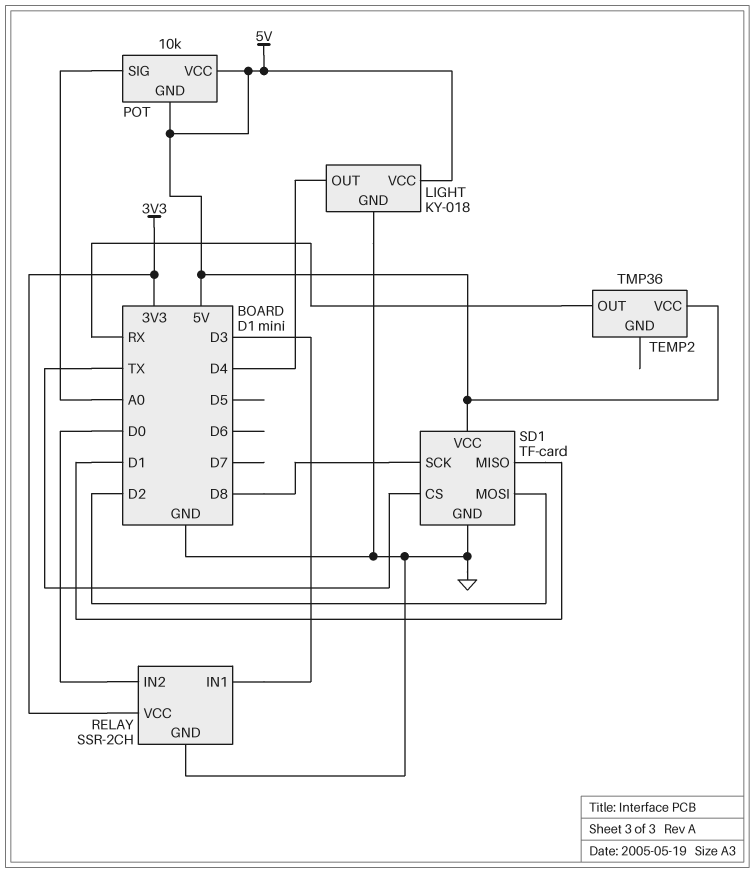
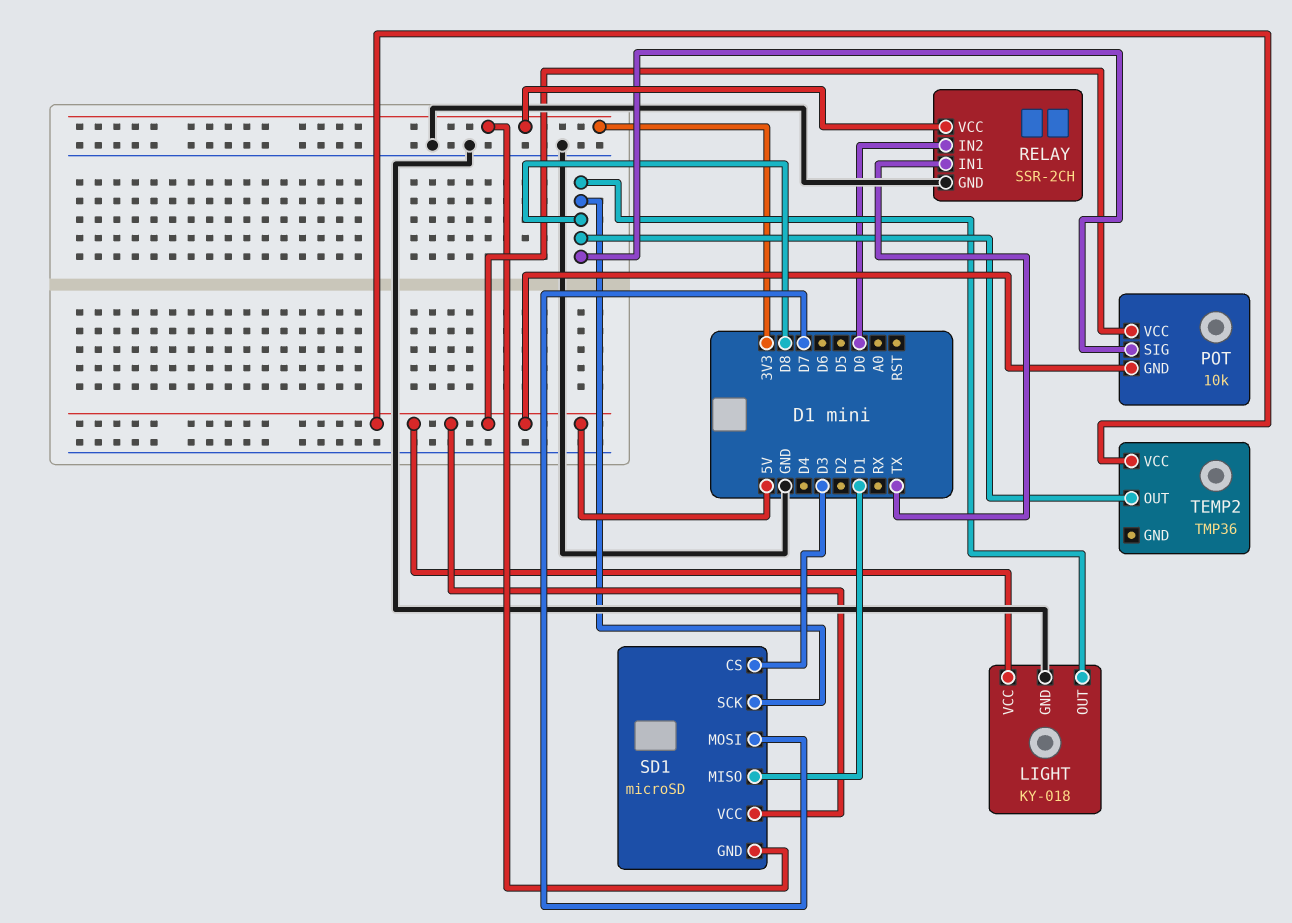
LIGHT pin OUT: D4 -> D8
POT pin SIG: A0 -> D8
RELAY pin IN1: D3 -> TX
SD1: TF-card -> microSD
SD1 pin CS: TX -> D3
SD1 pin GND: GND -> 3V3
SD1 pin MOSI: D2 -> D7
TEMP2 pin OUT: RX -> D8

